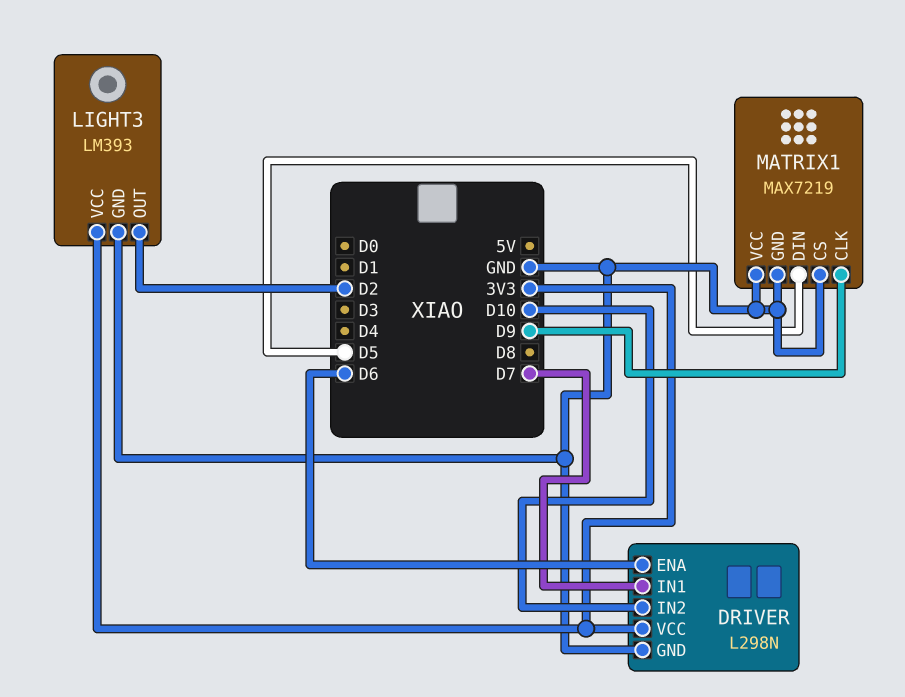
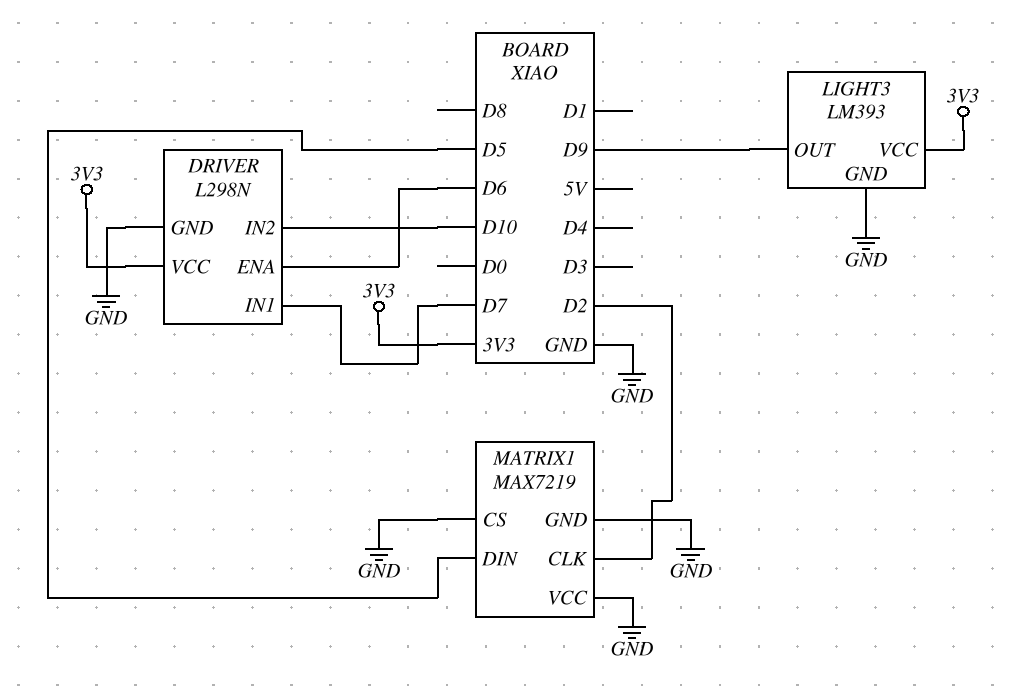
LIGHT3 pin OUT: D2 -> D9
MATRIX1 pin CLK: D9 -> D2

